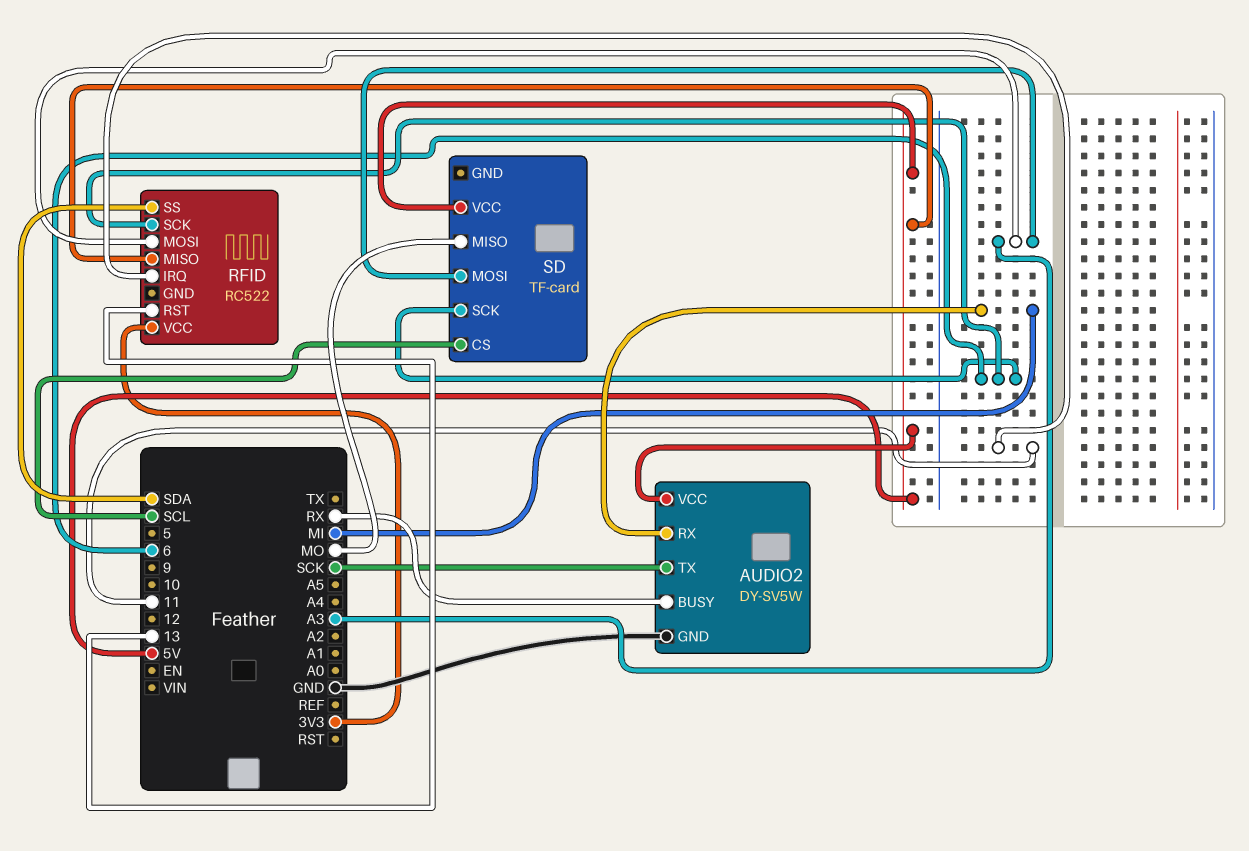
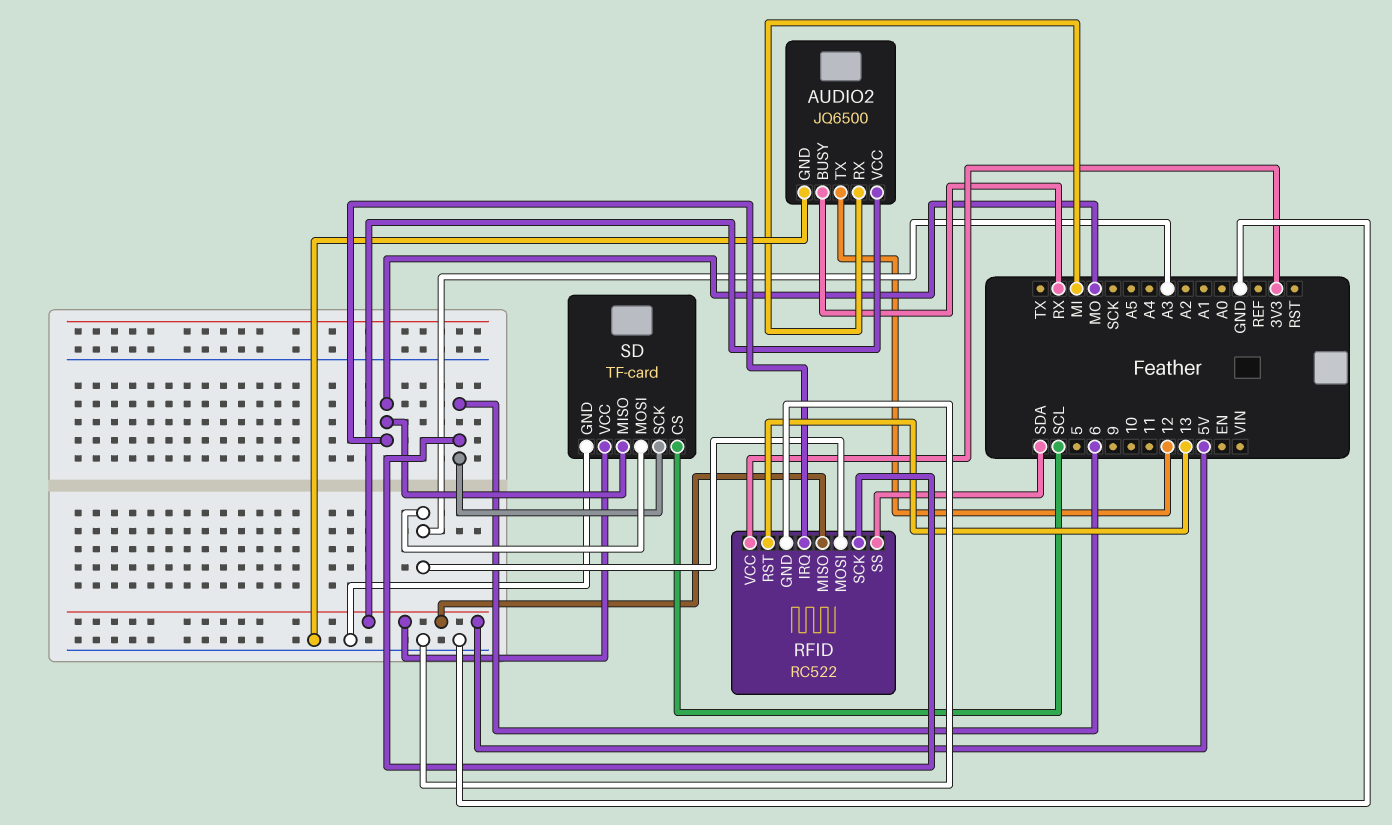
AUDIO2: DY-SV5W -> JQ6500
AUDIO2 pin TX: SCK -> 12
RFID pin GND: none -> GND
RFID pin IRQ: 11 -> MO
SD pin GND: none -> GND

